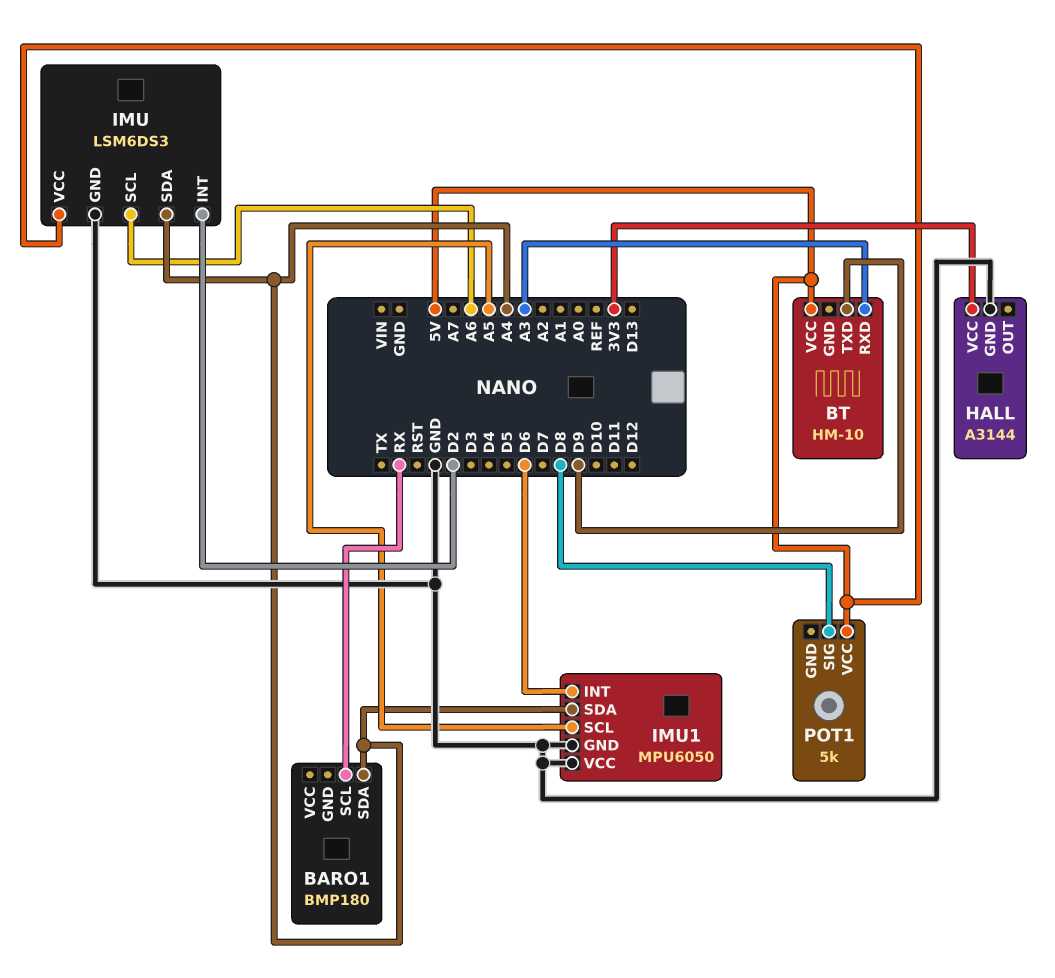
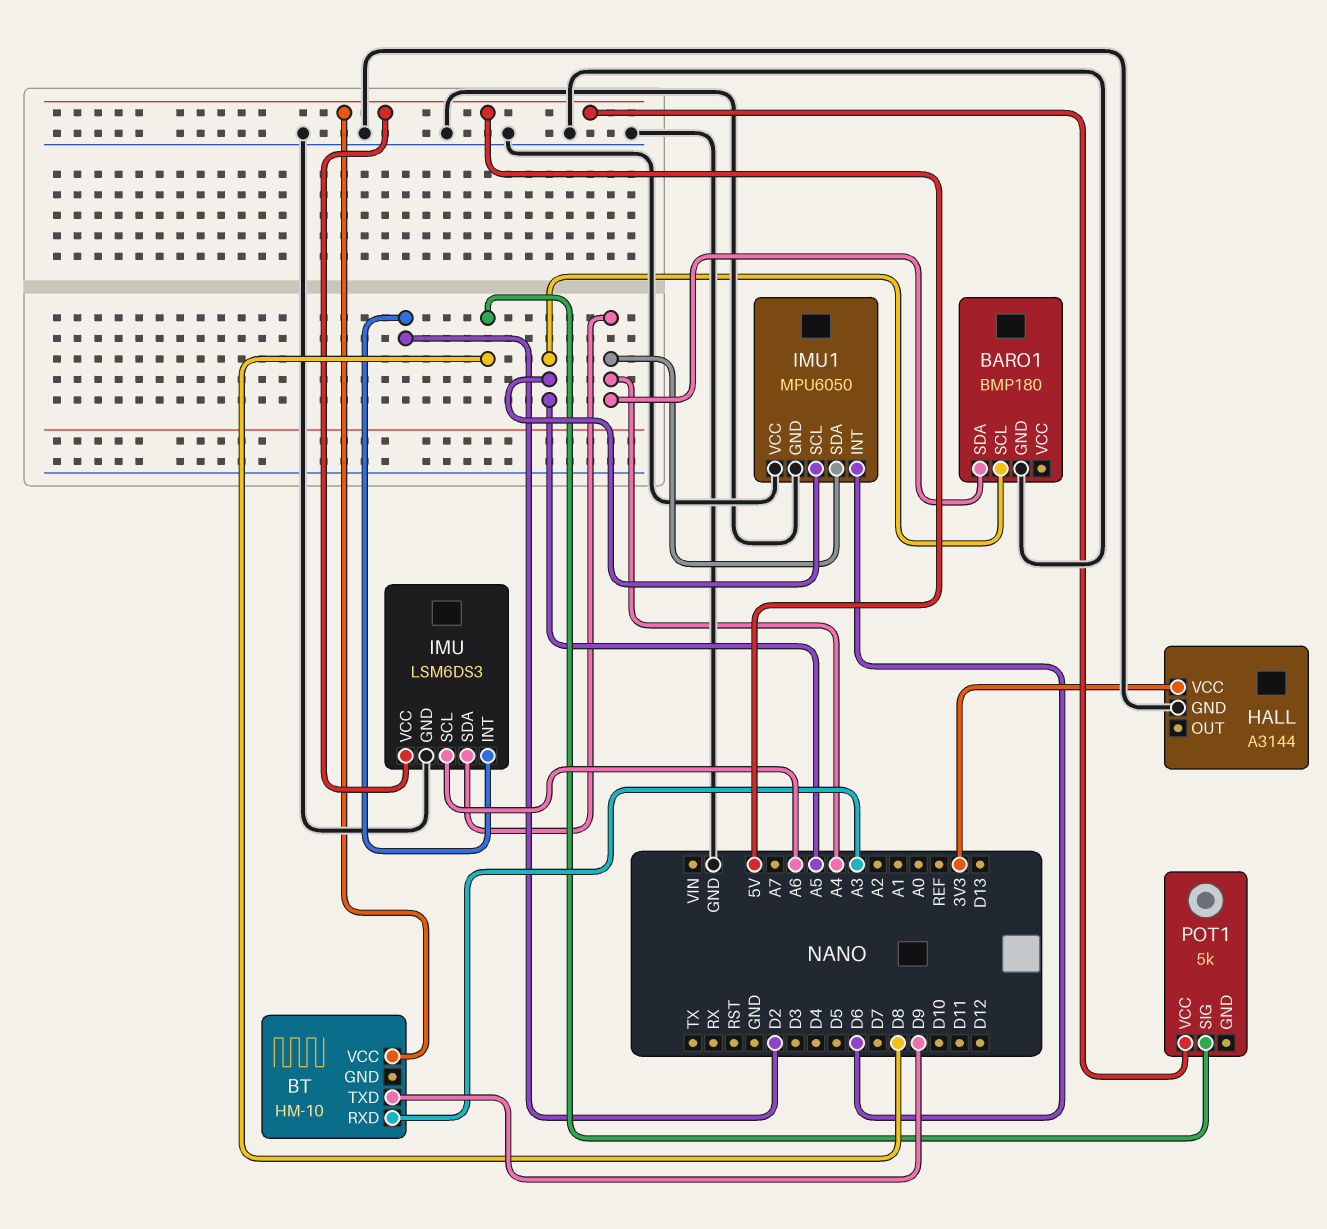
BARO1 pin GND: none -> GND
BARO1 pin SCL: RX -> A5

